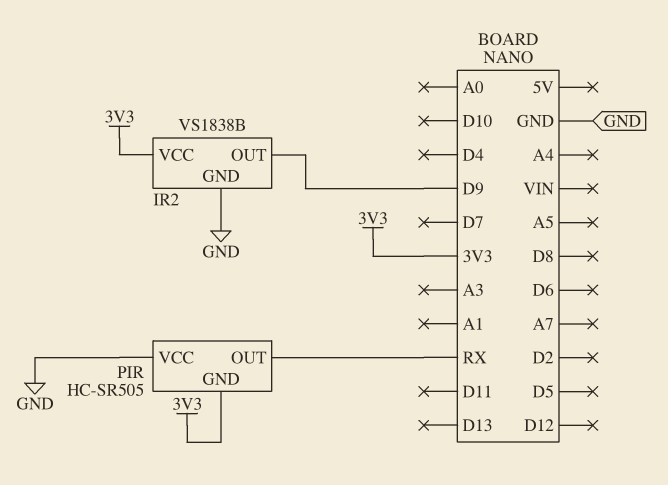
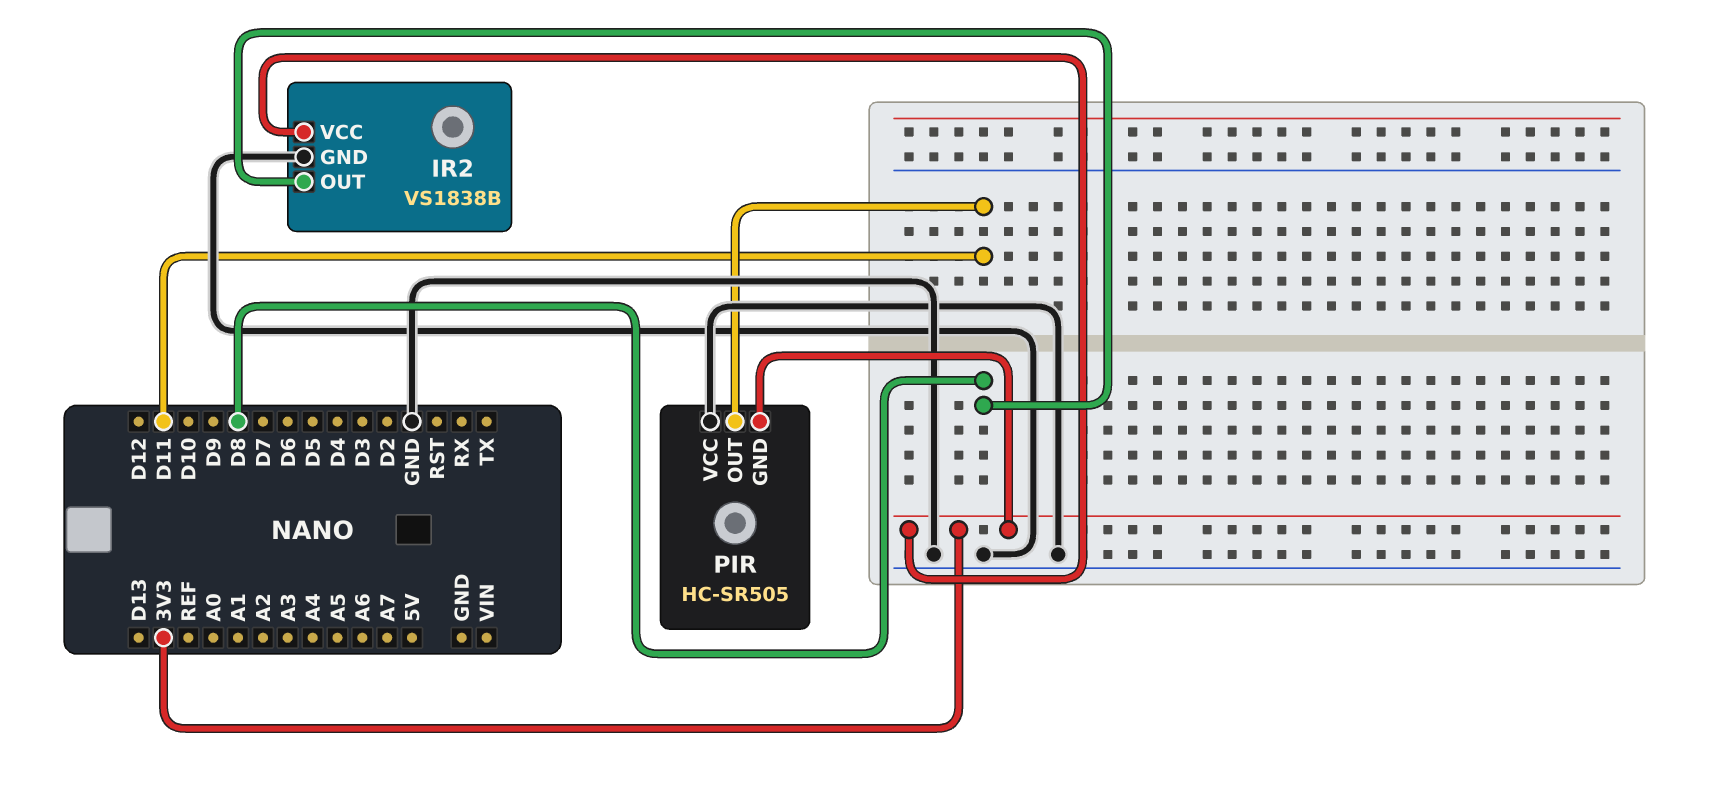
IR2 pin OUT: D9 -> D8
PIR pin OUT: RX -> D11

